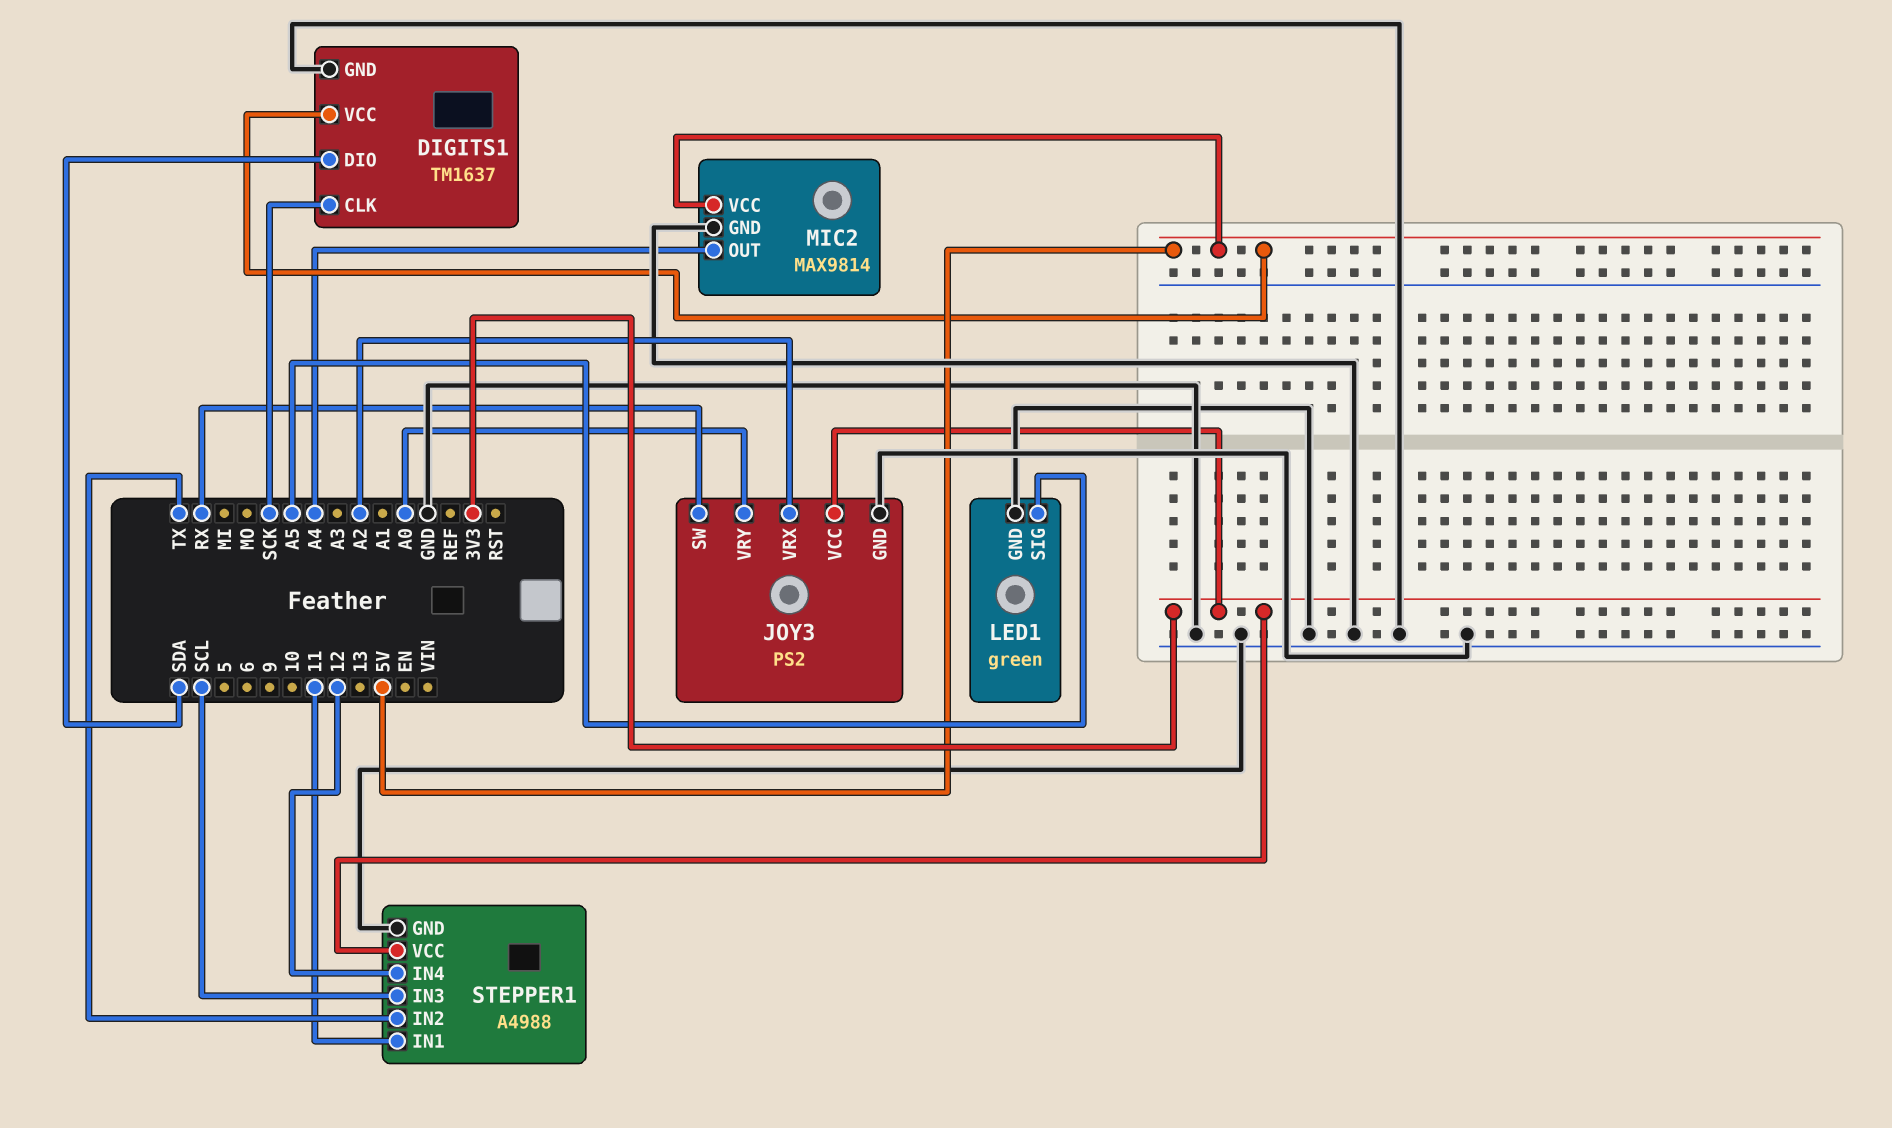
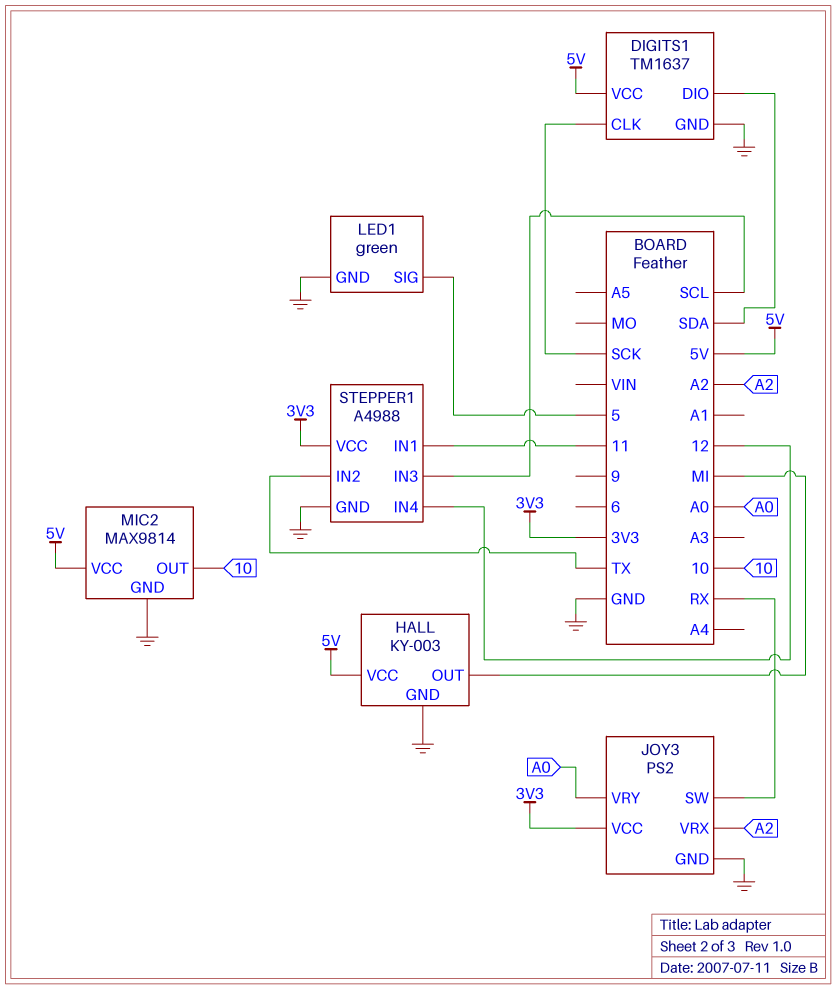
HALL: none -> KY-003
HALL pin GND: none -> GND
HALL pin OUT: none -> MI
HALL pin VCC: none -> 5V
LED1 pin SIG: A5 -> 5
MIC2 pin OUT: A4 -> 10

